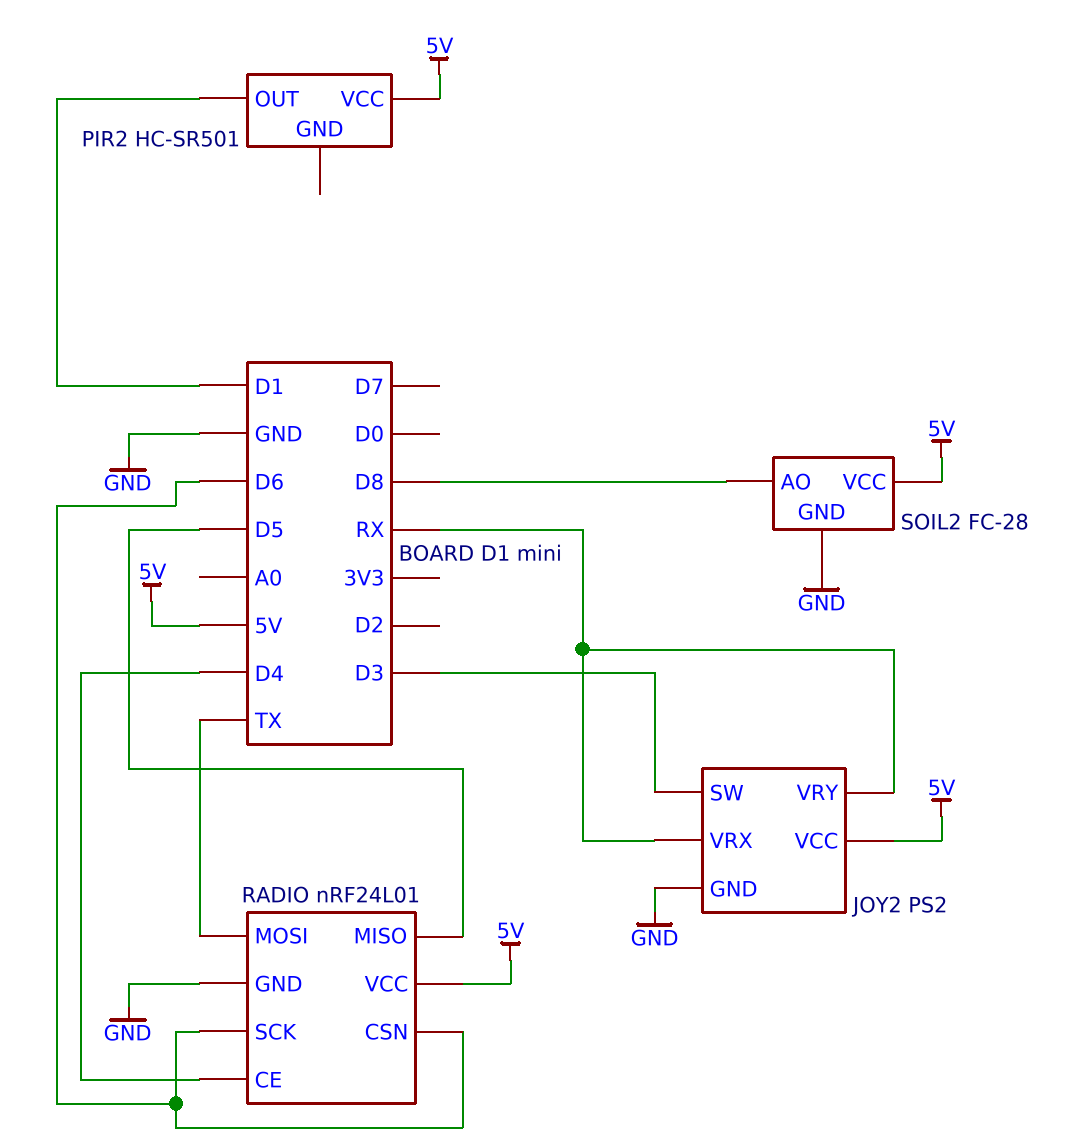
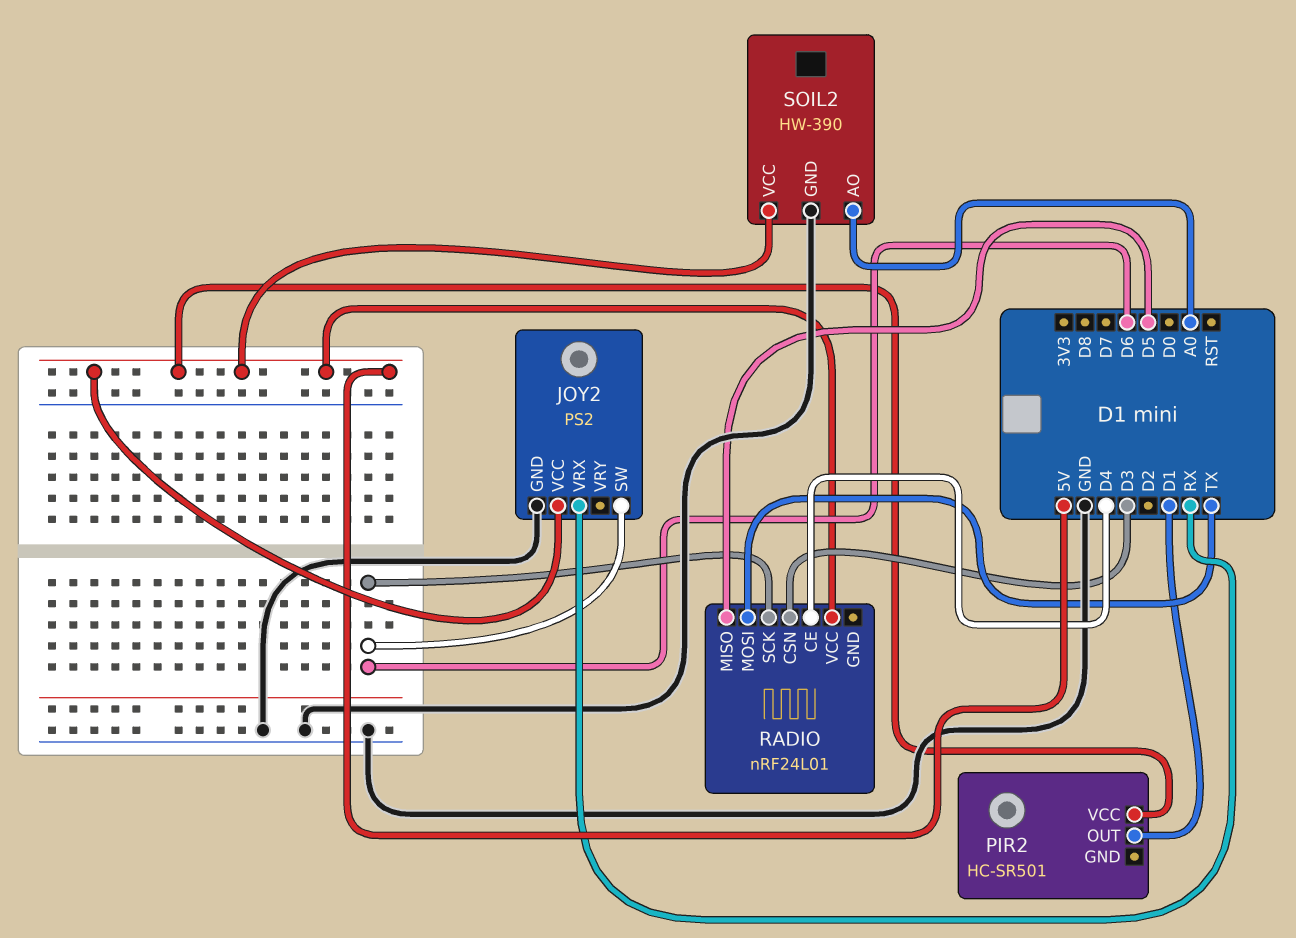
JOY2 pin SW: D3 -> D6
JOY2 pin VRY: RX -> none
RADIO pin CSN: D6 -> D3
RADIO pin GND: GND -> none
SOIL2: FC-28 -> HW-390
SOIL2 pin AO: D8 -> A0

